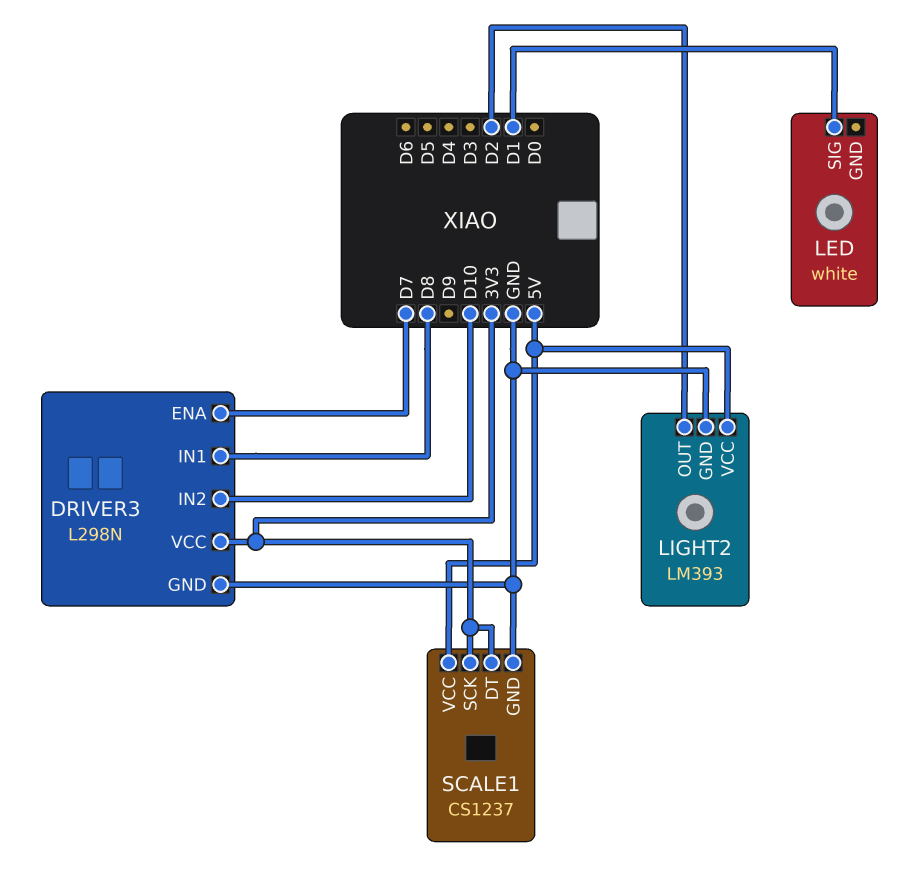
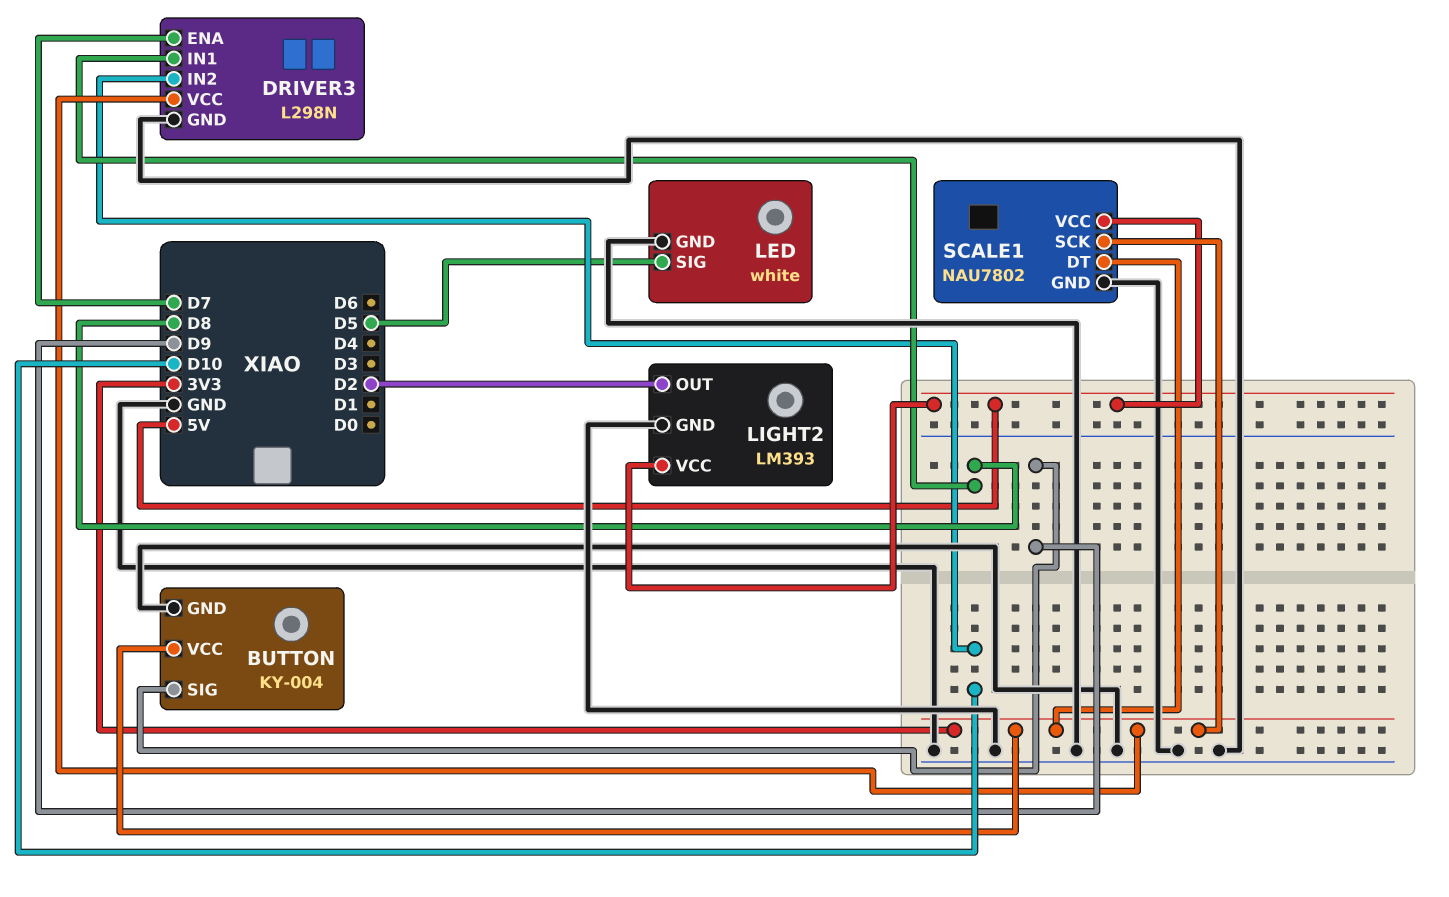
BUTTON: none -> KY-004
BUTTON pin GND: none -> GND
BUTTON pin SIG: none -> D9
BUTTON pin VCC: none -> 3V3
LED pin GND: none -> GND
LED pin SIG: D1 -> D5
SCALE1: CS1237 -> NAU7802

